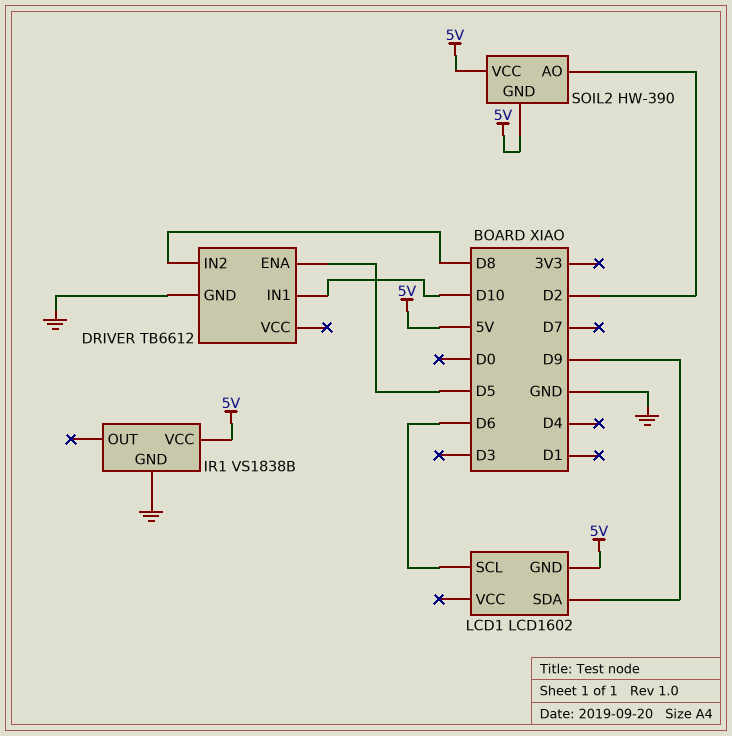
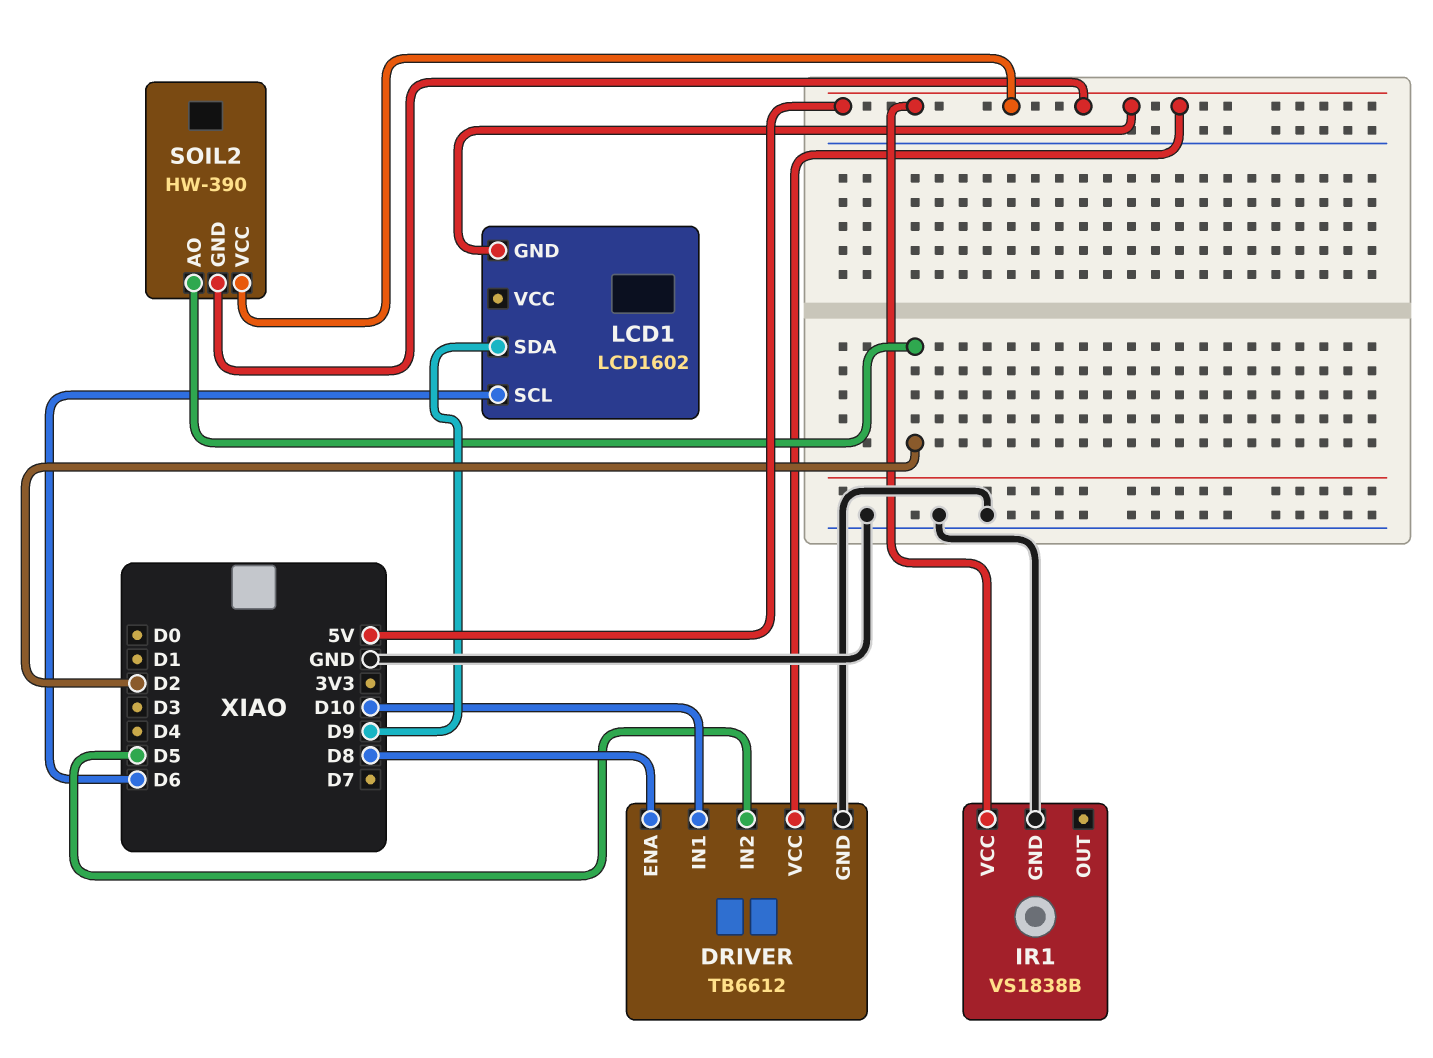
DRIVER pin ENA: D5 -> D8
DRIVER pin IN2: D8 -> D5
DRIVER pin VCC: none -> 5V

